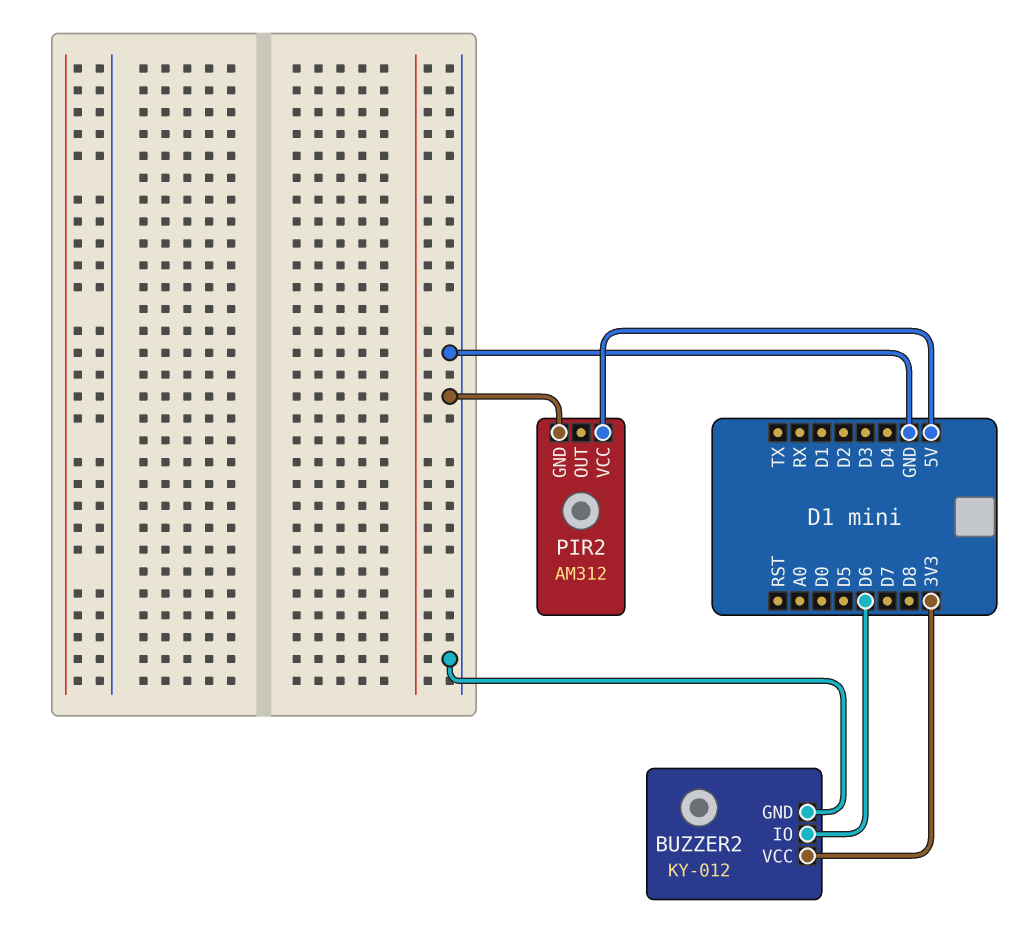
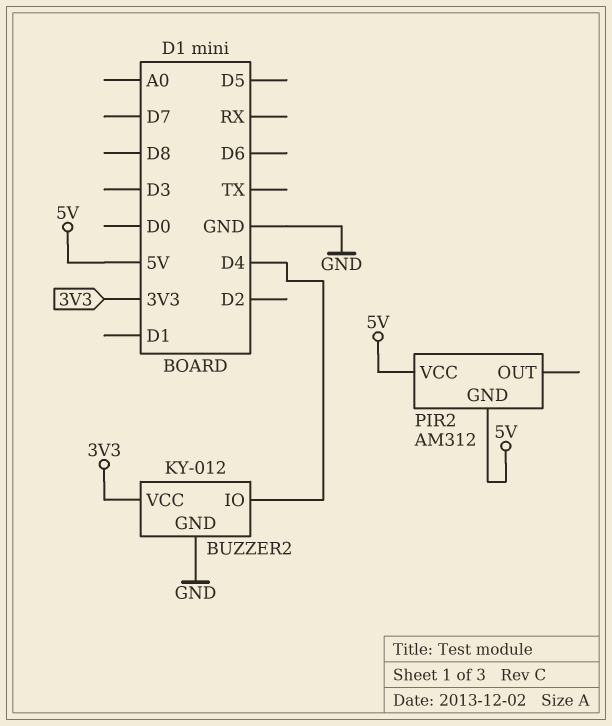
BUZZER2 pin IO: D6 -> D4
PIR2 pin GND: GND -> 5V

